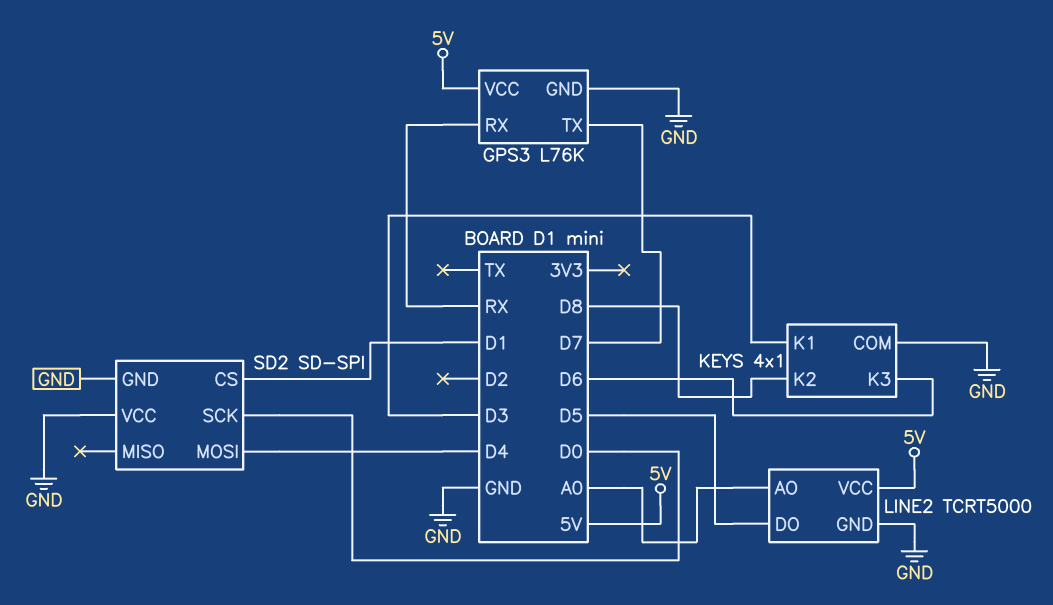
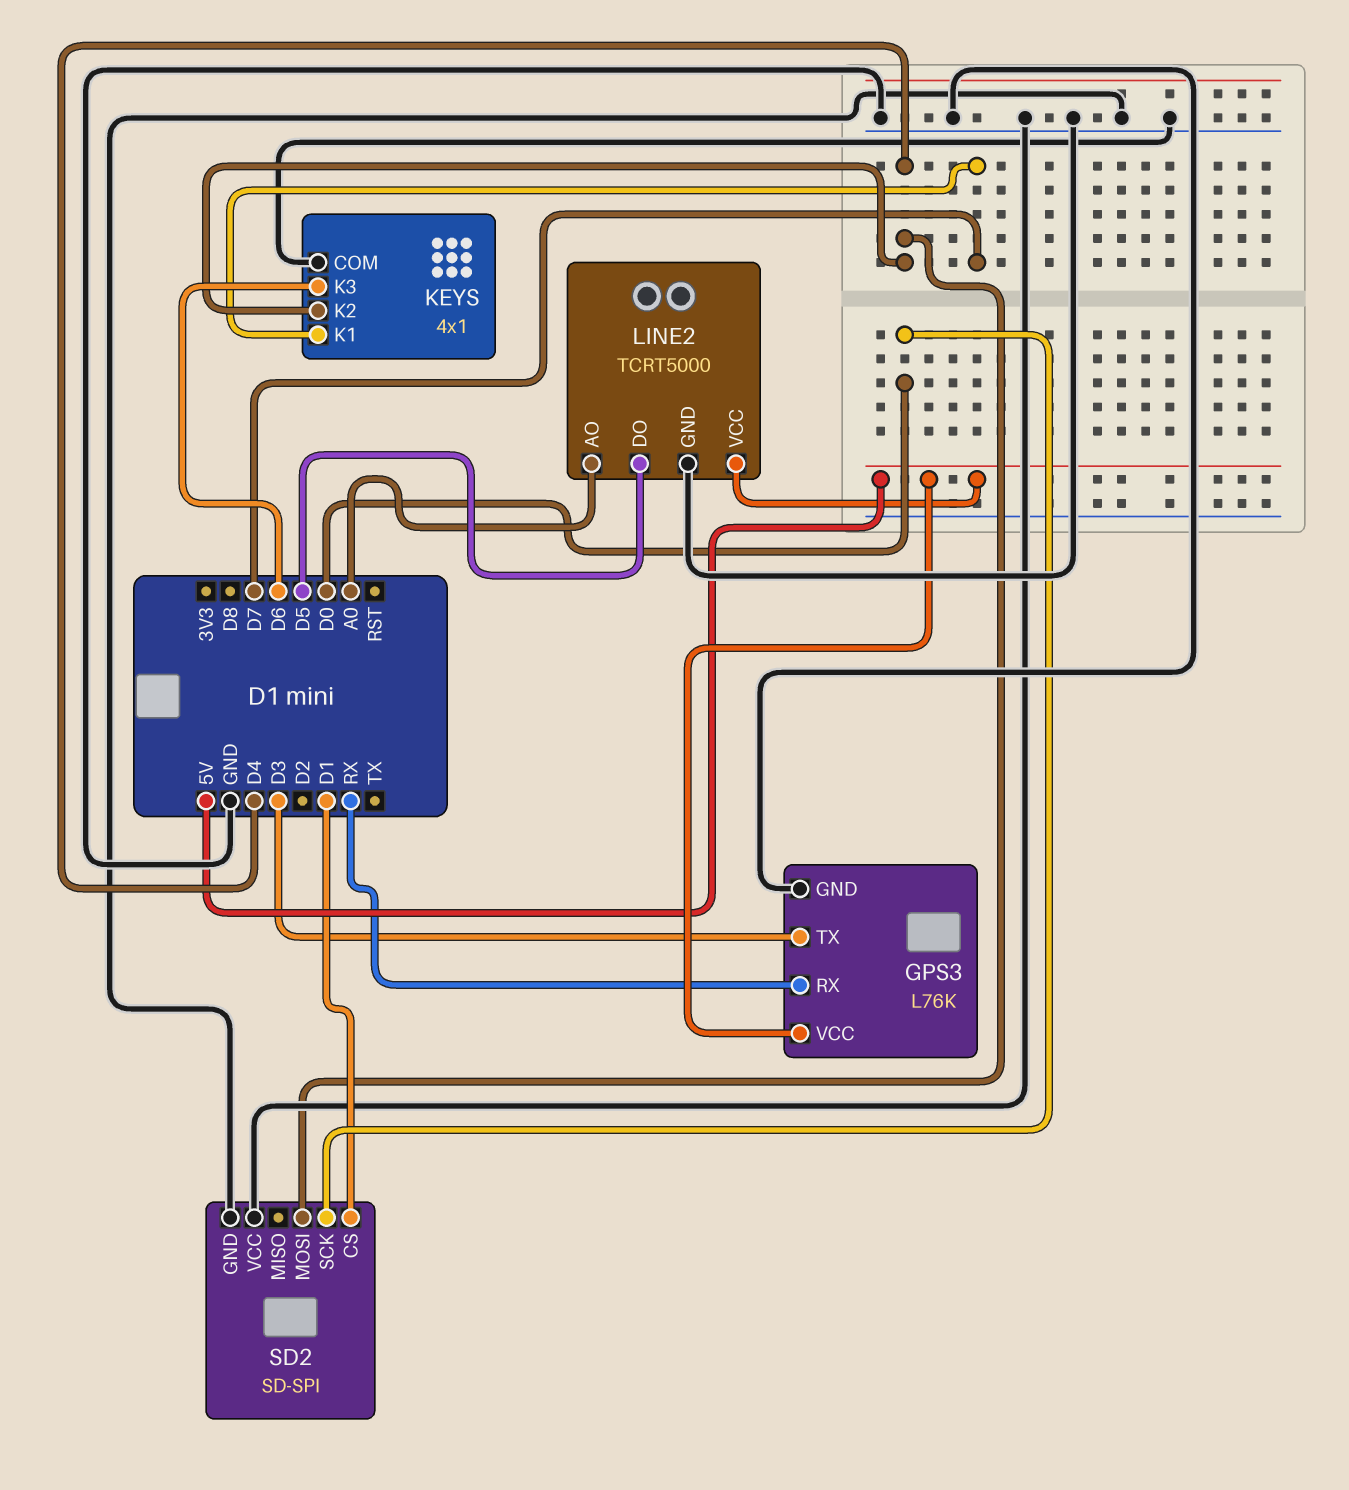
GPS3 pin TX: D7 -> D3
KEYS pin K1: D3 -> D7
KEYS pin K2: D8 -> D4

